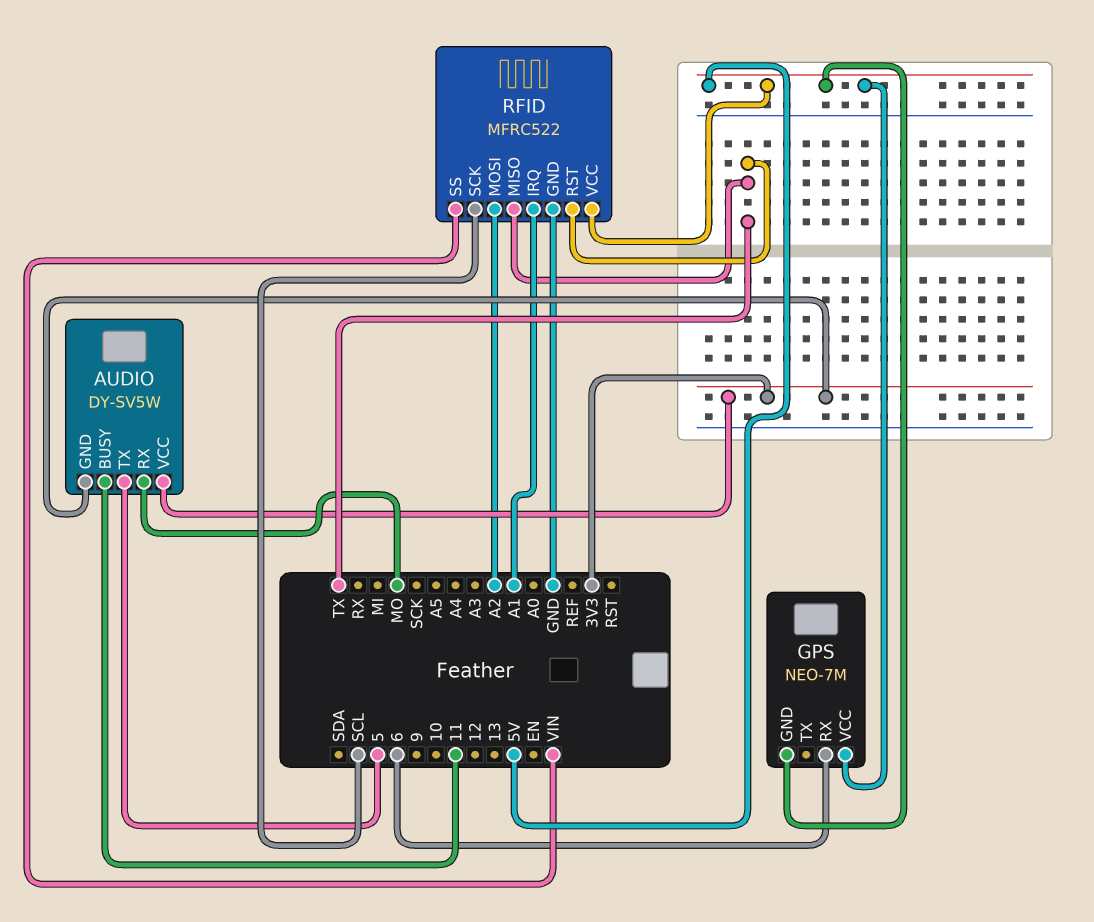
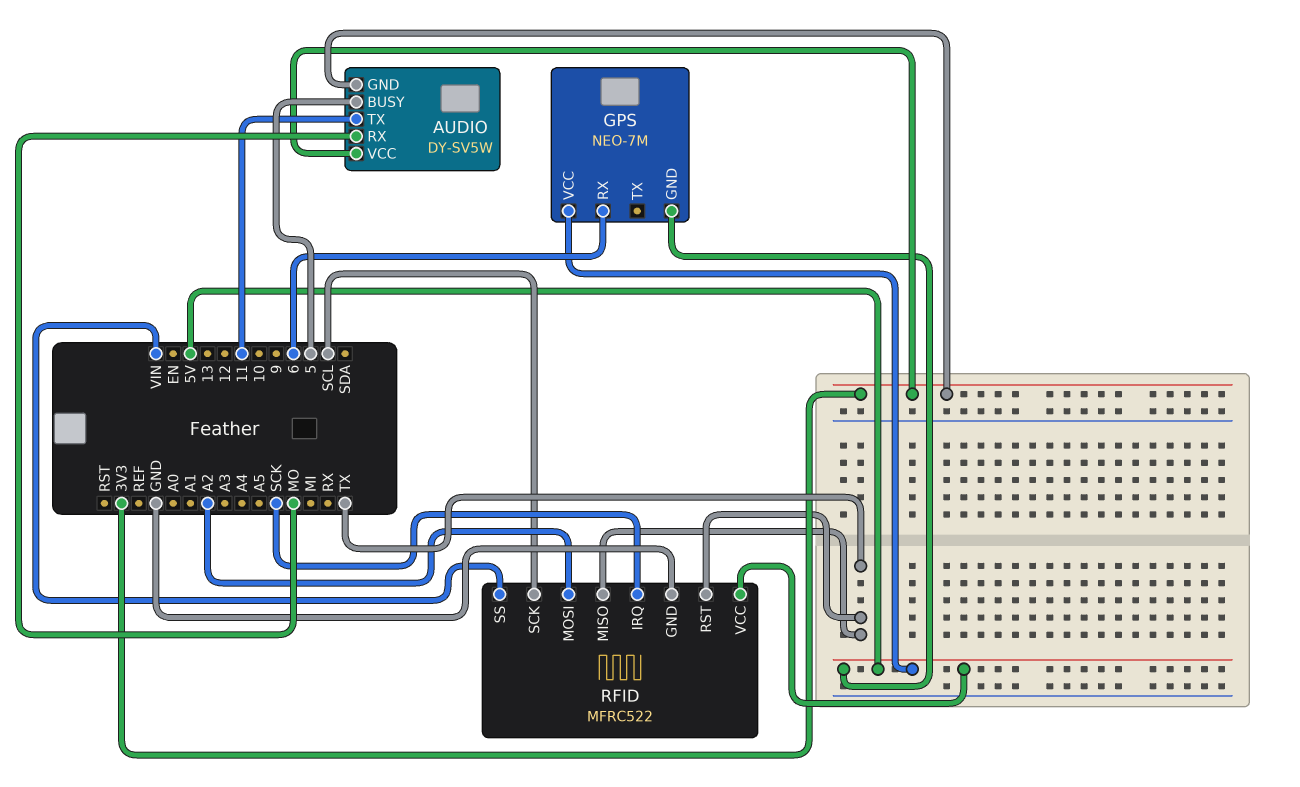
AUDIO pin BUSY: 11 -> 5
AUDIO pin TX: 5 -> 11
RFID pin IRQ: A1 -> SCK

